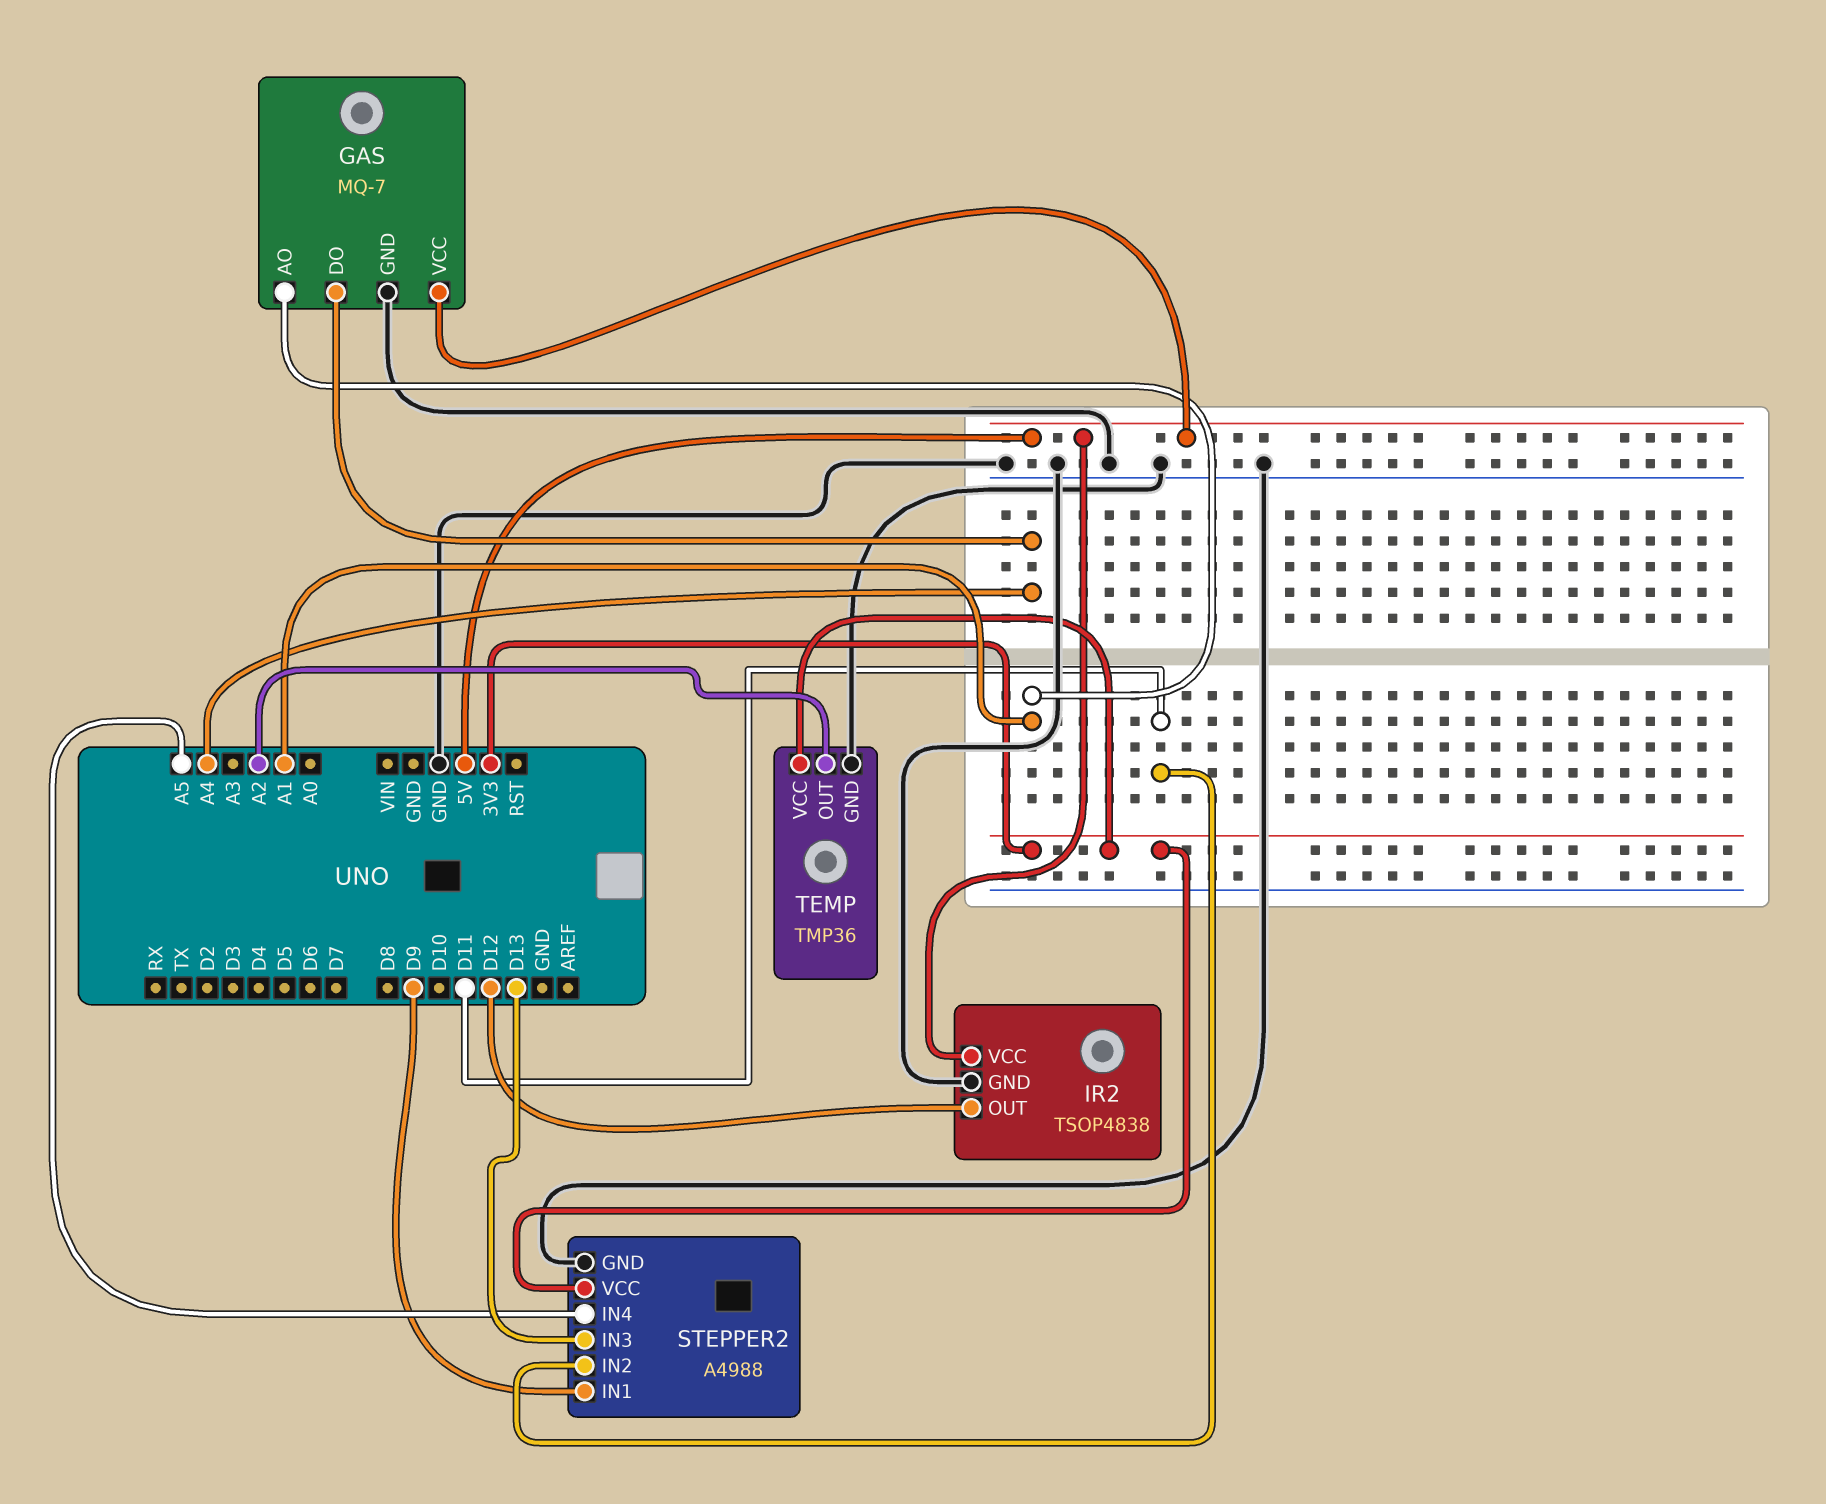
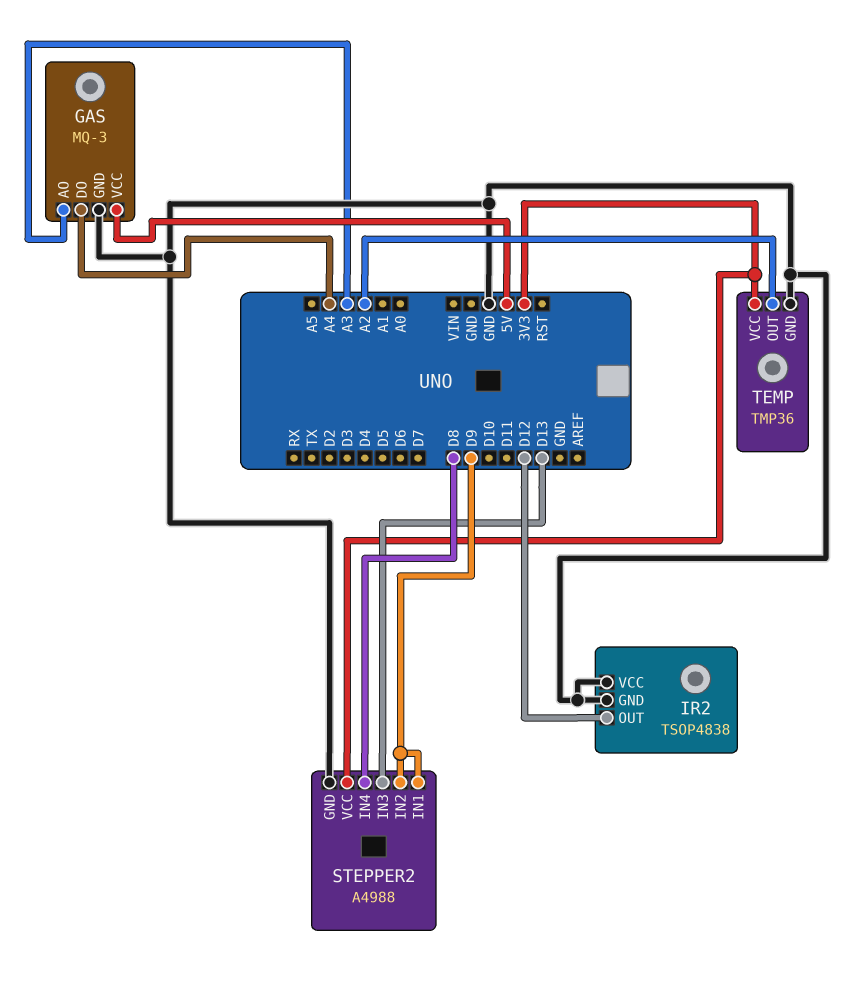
GAS: MQ-7 -> MQ-3
GAS pin AO: A1 -> A3
IR2 pin VCC: 5V -> GND
STEPPER2 pin IN2: D11 -> D9
STEPPER2 pin IN4: A5 -> D8

